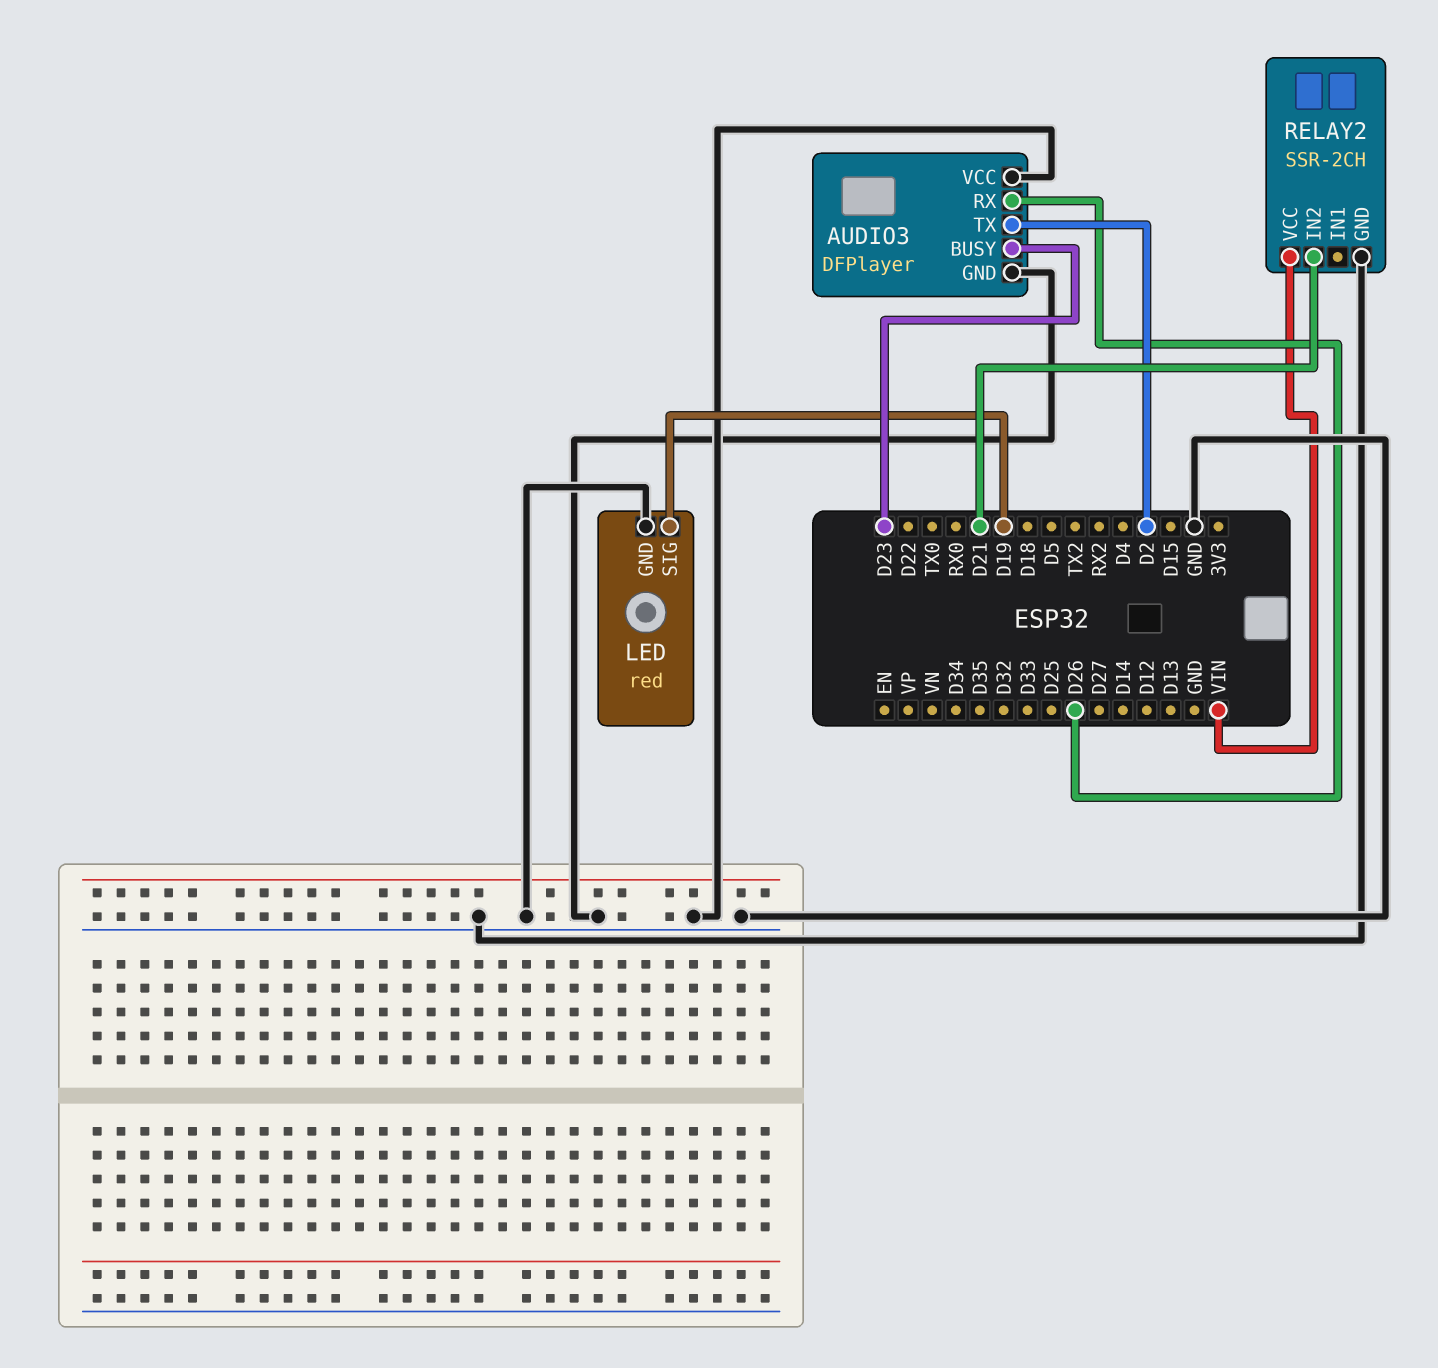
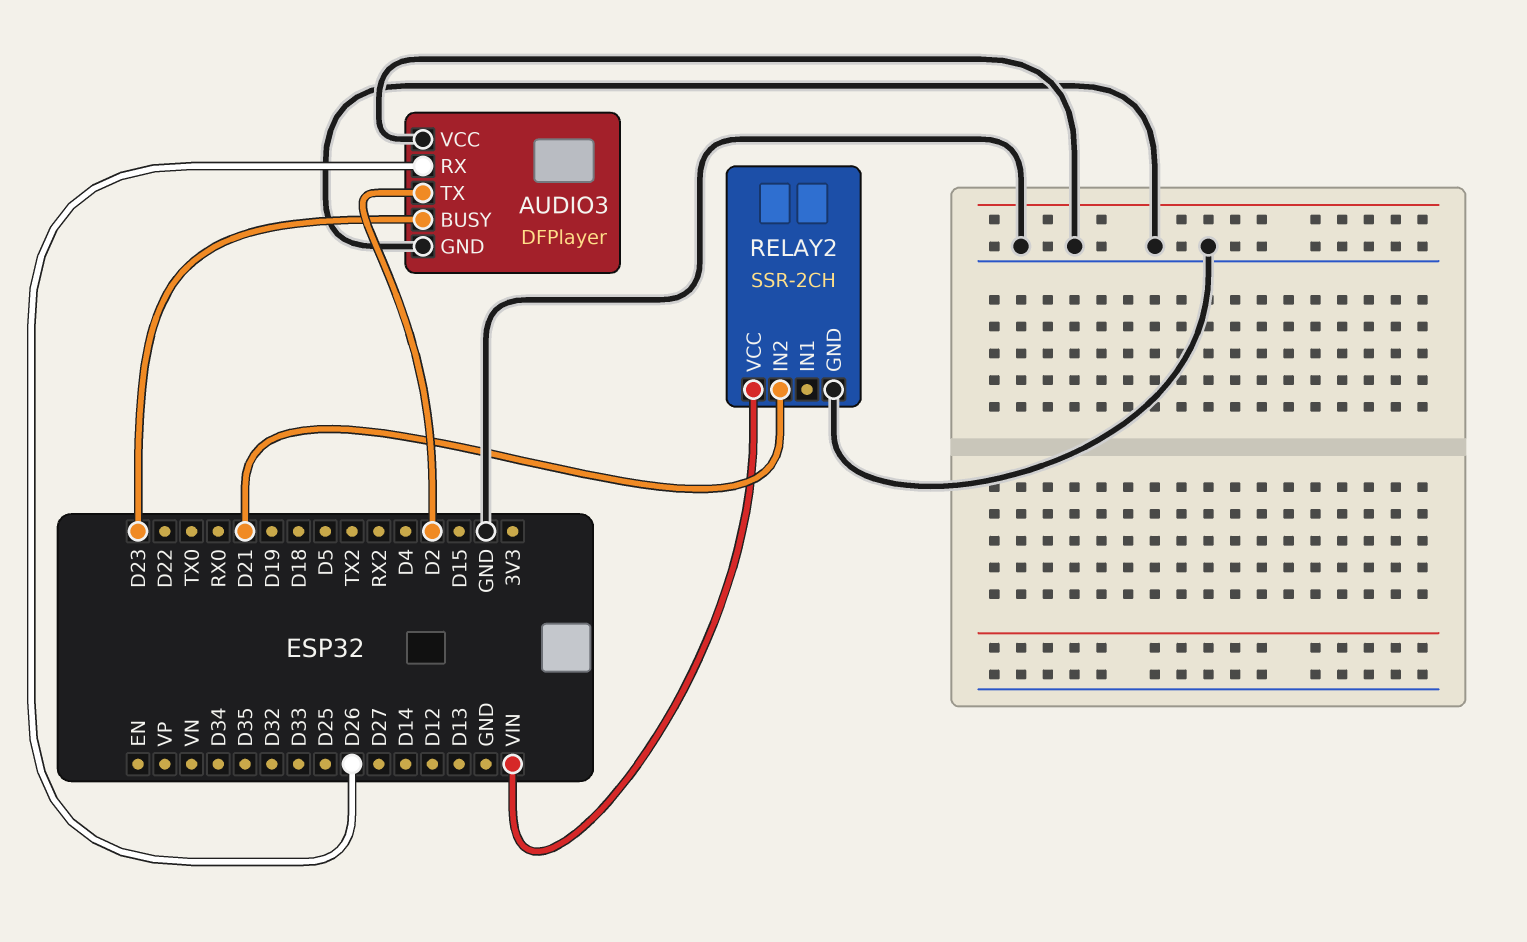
LED: red -> none
LED pin GND: GND -> none
LED pin SIG: D19 -> none

